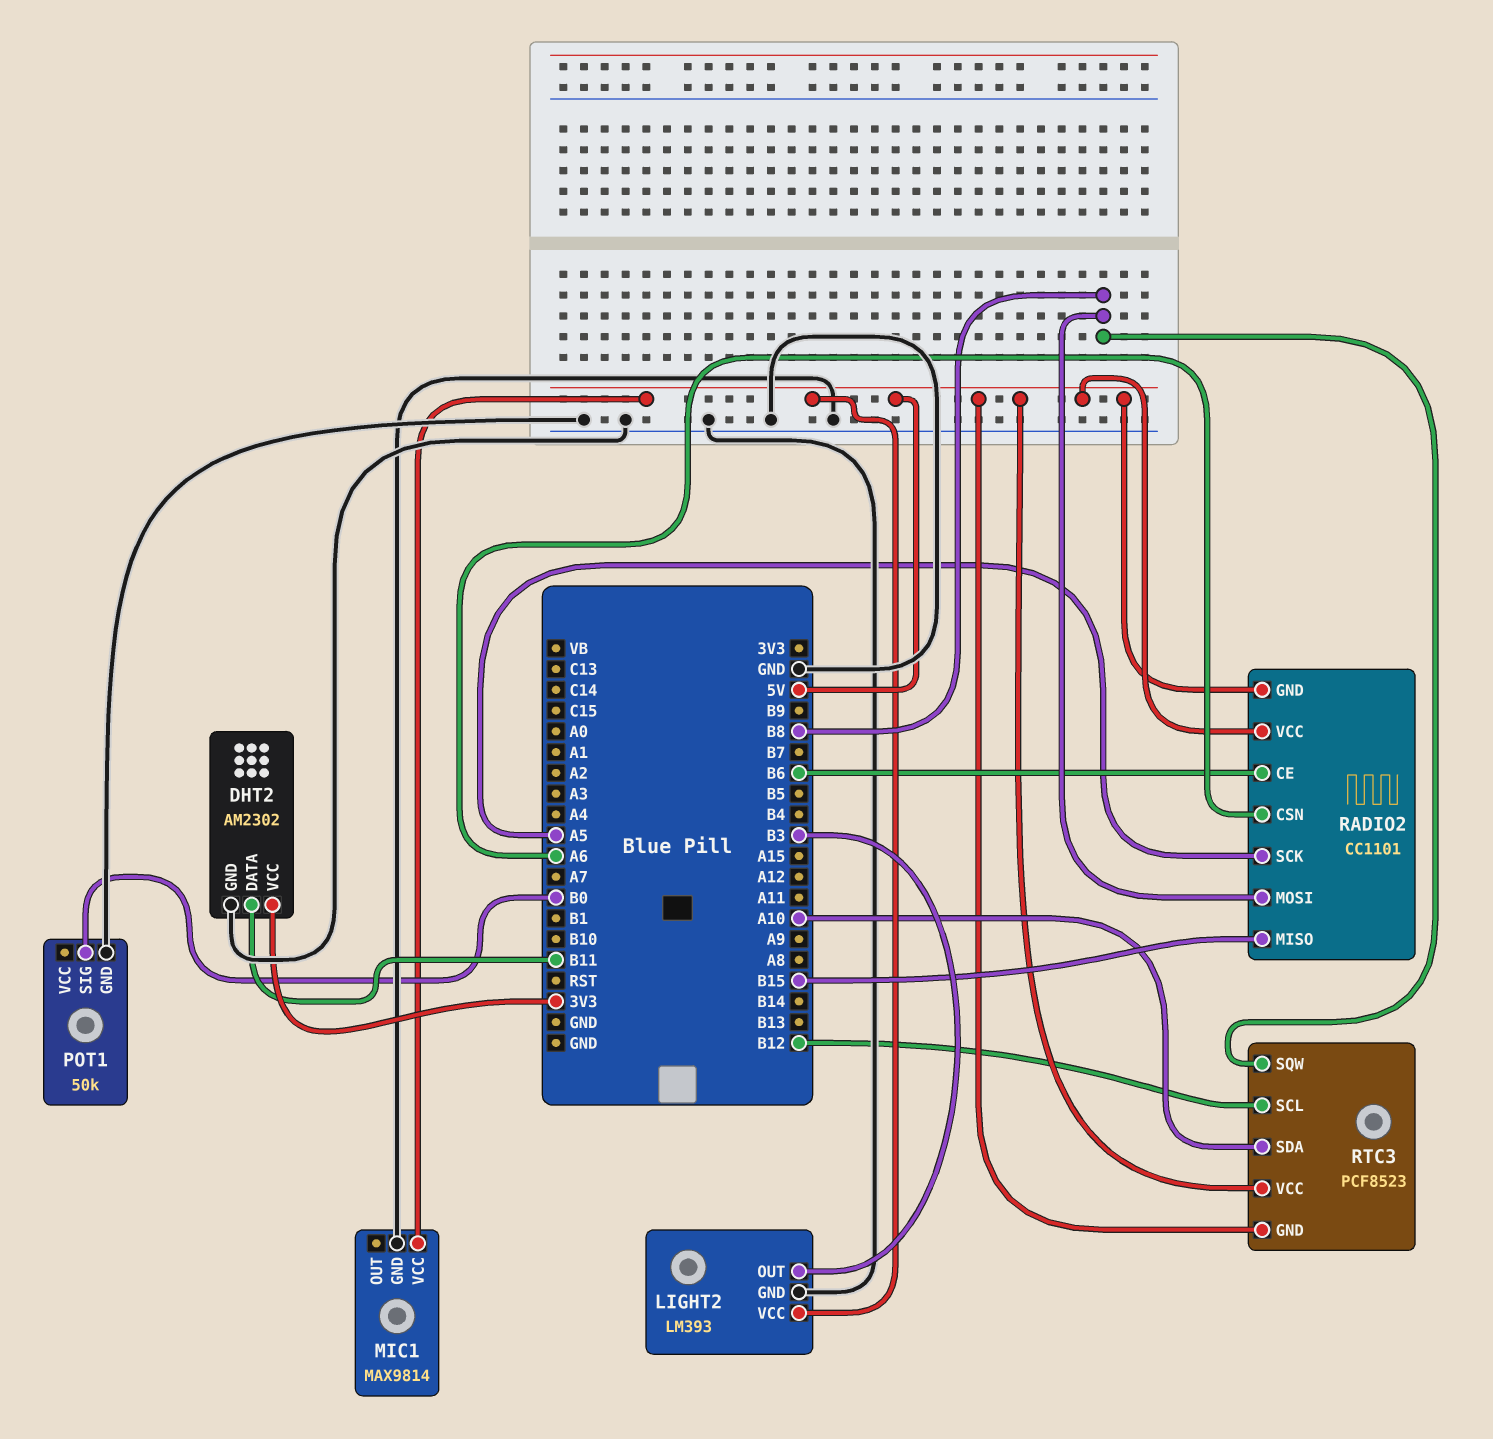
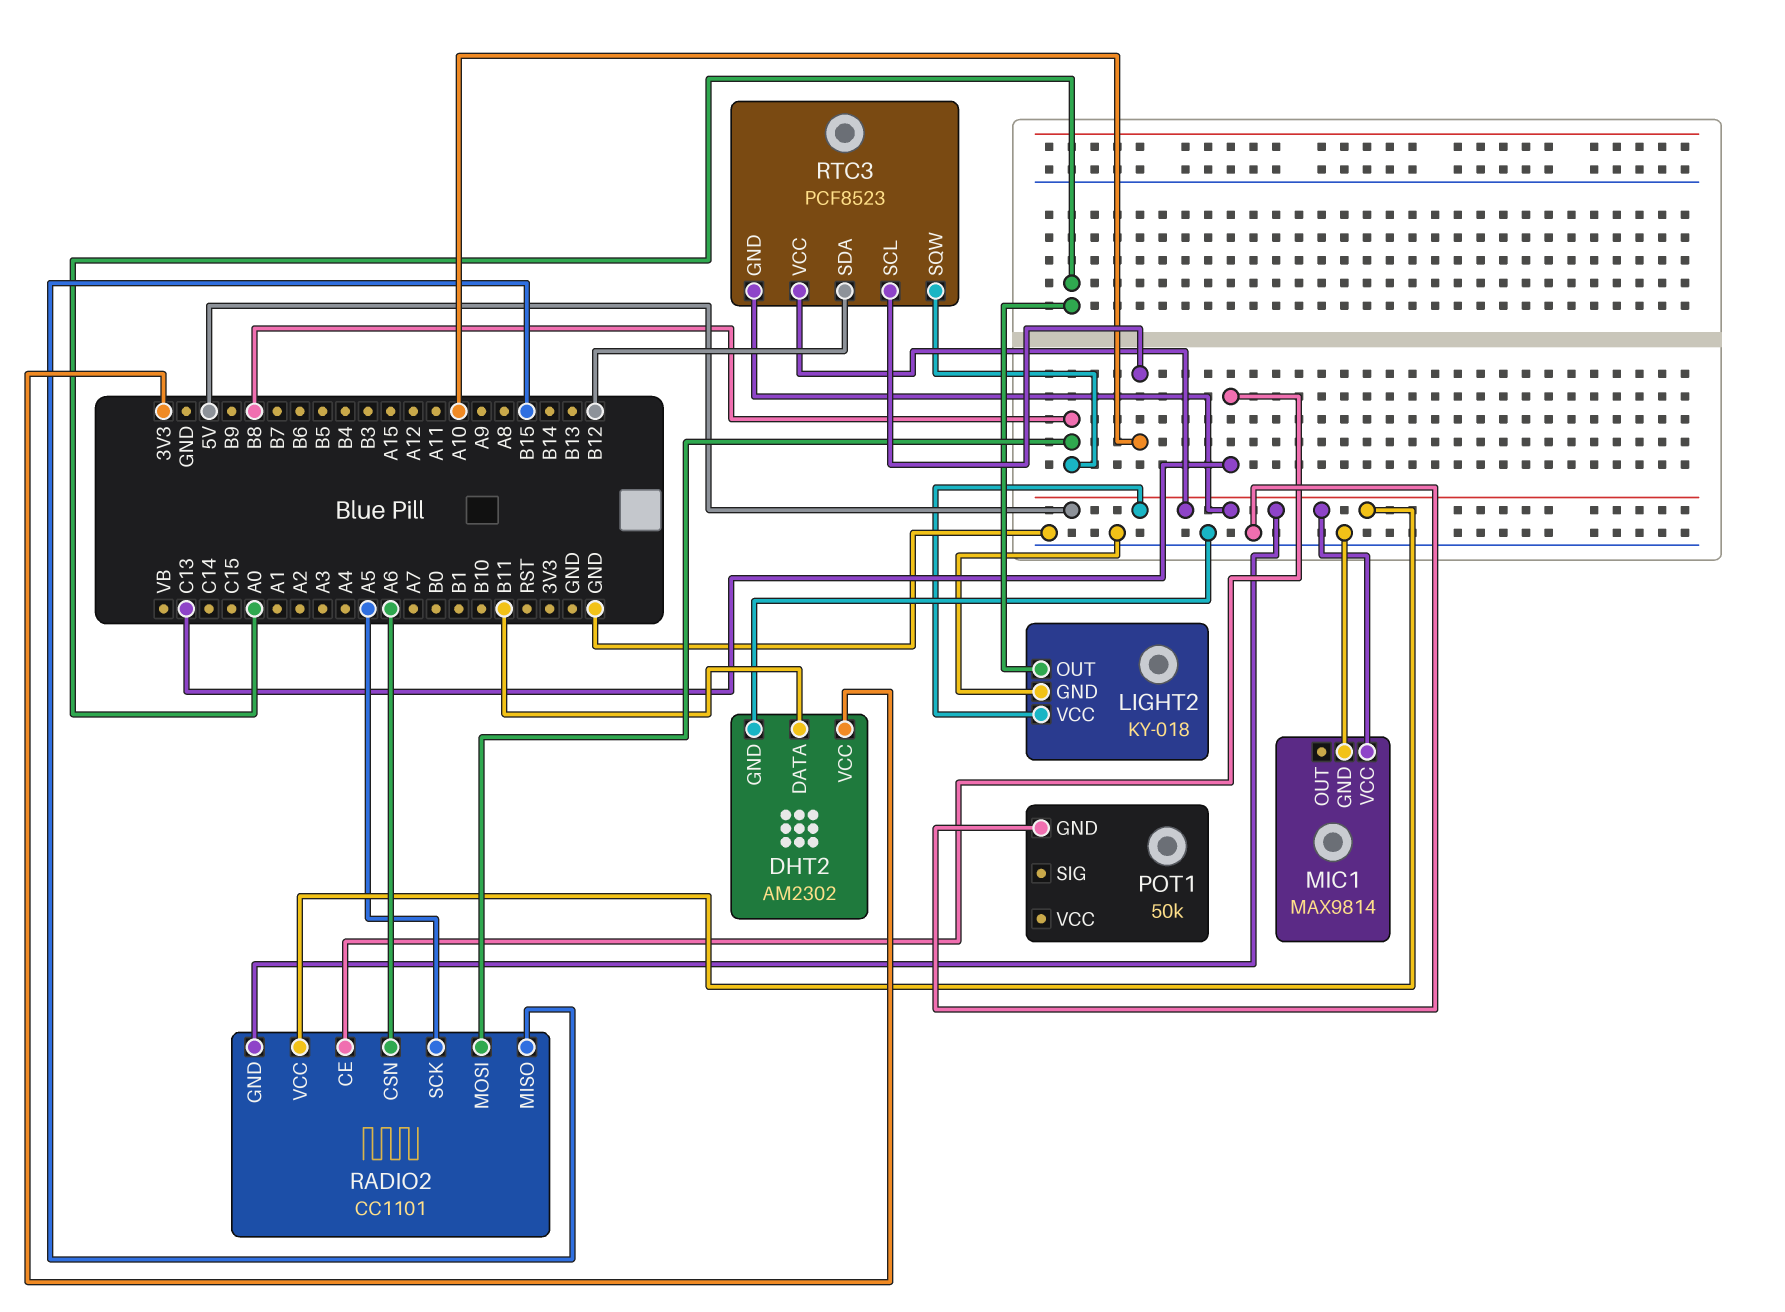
LIGHT2: LM393 -> KY-018
LIGHT2 pin OUT: B3 -> A0
POT1 pin SIG: B0 -> none
RADIO2 pin CE: B6 -> C13
RTC3 pin SCL: B12 -> A10
RTC3 pin SDA: A10 -> B12

